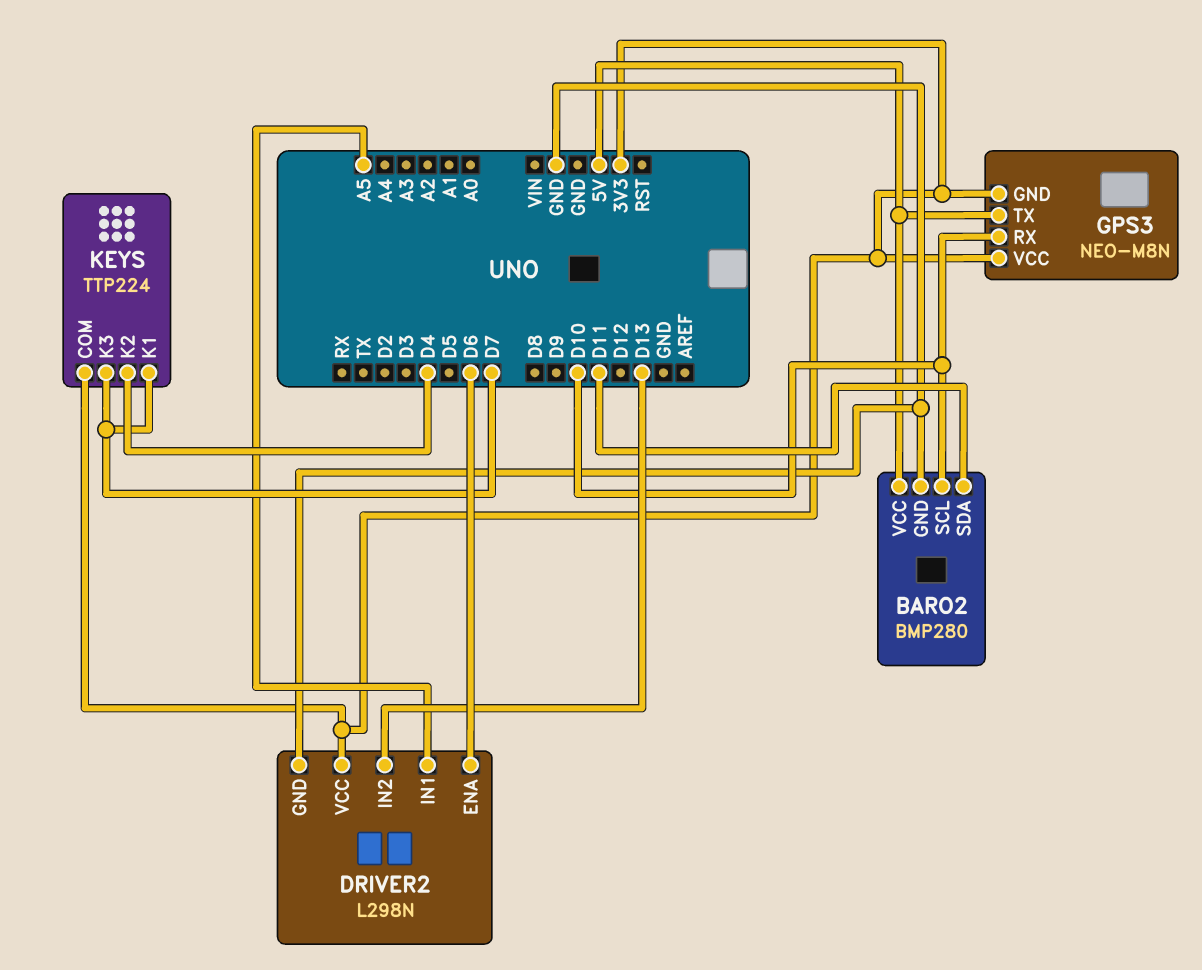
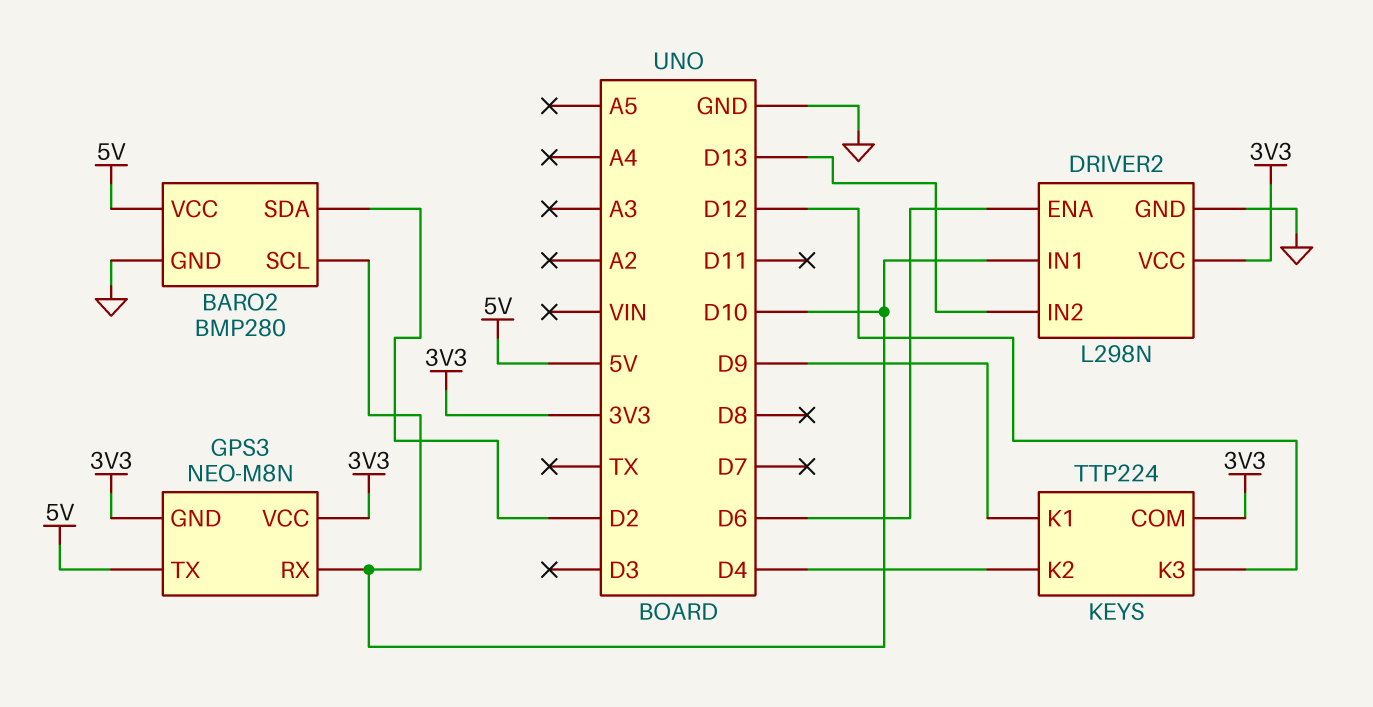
BARO2 pin SDA: D11 -> D2
DRIVER2 pin IN1: A5 -> D10
KEYS pin K1: D7 -> D9
KEYS pin K3: D7 -> D12

